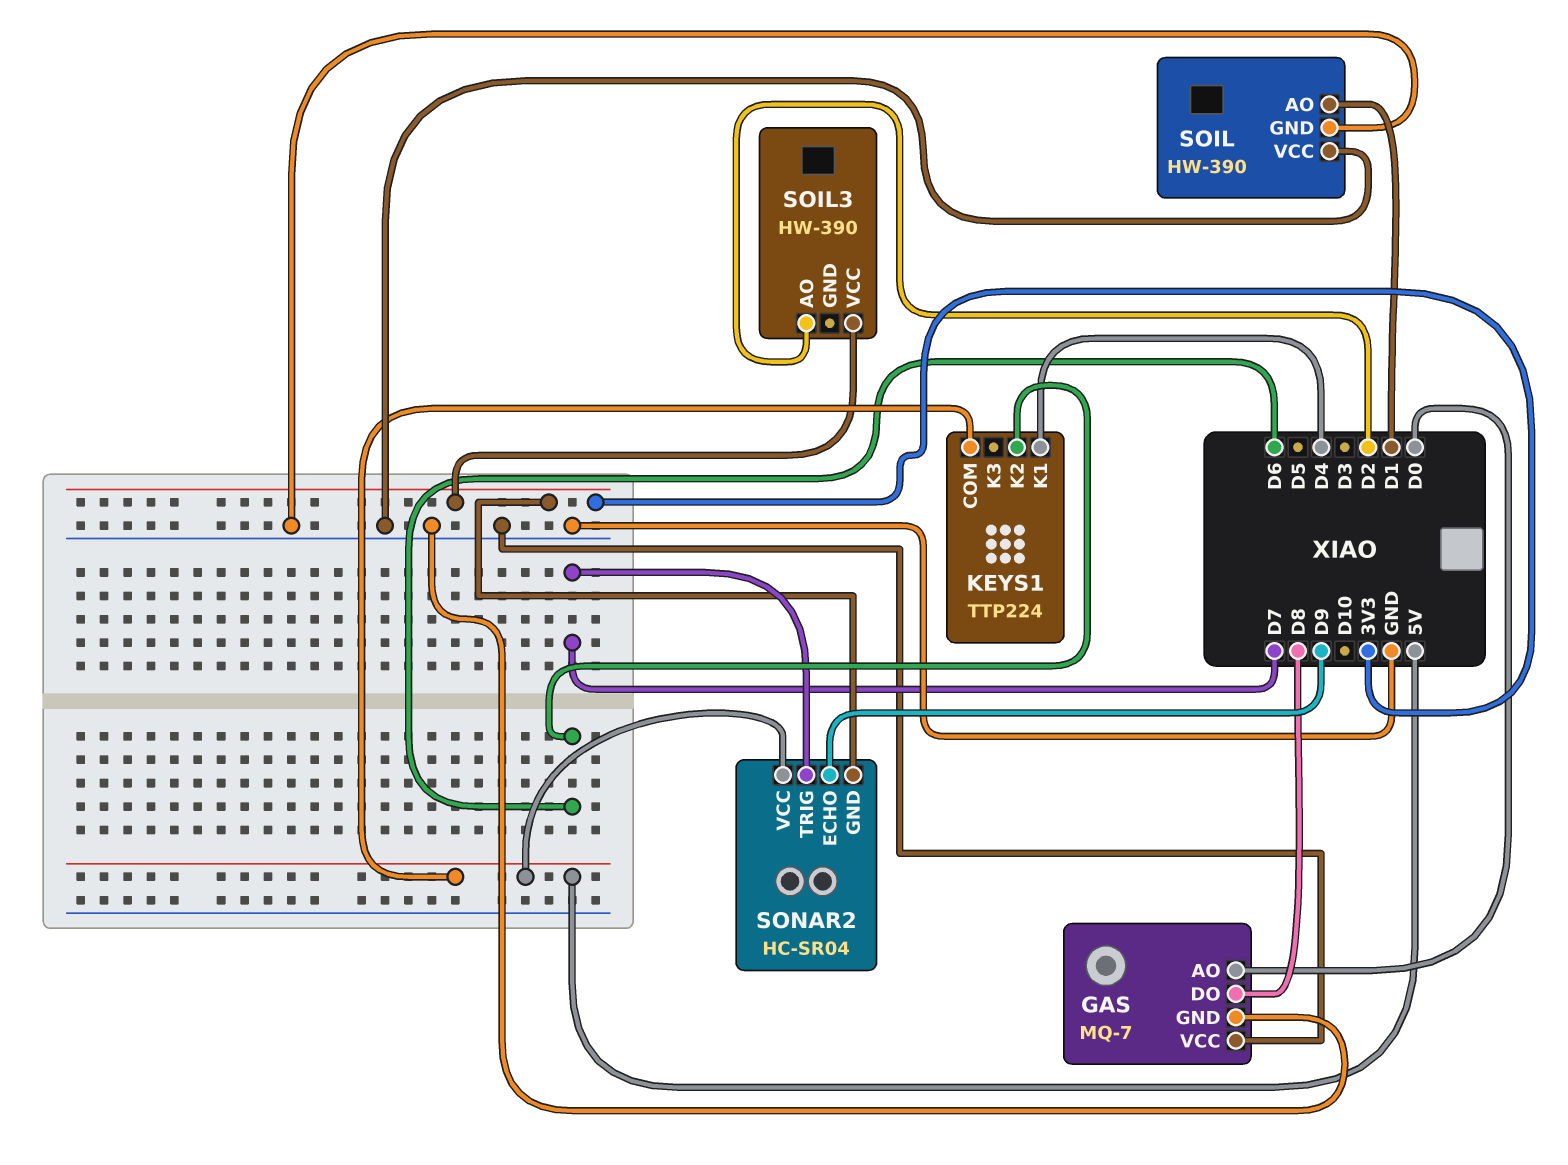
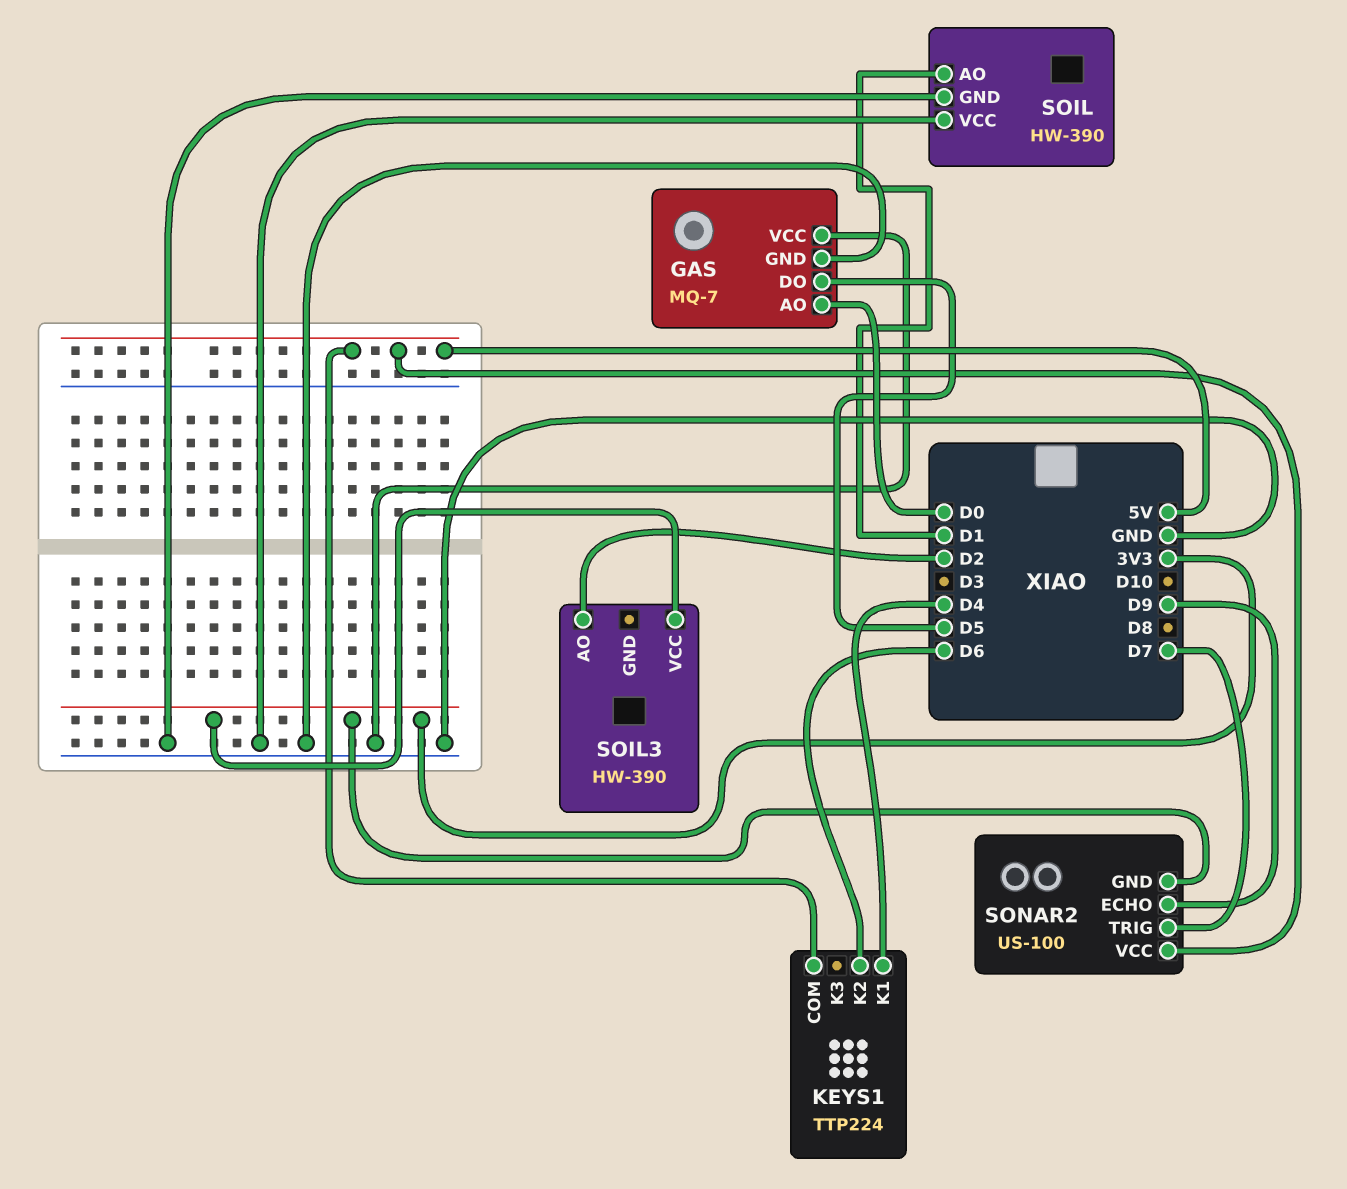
GAS pin DO: D8 -> D5
SONAR2: HC-SR04 -> US-100

